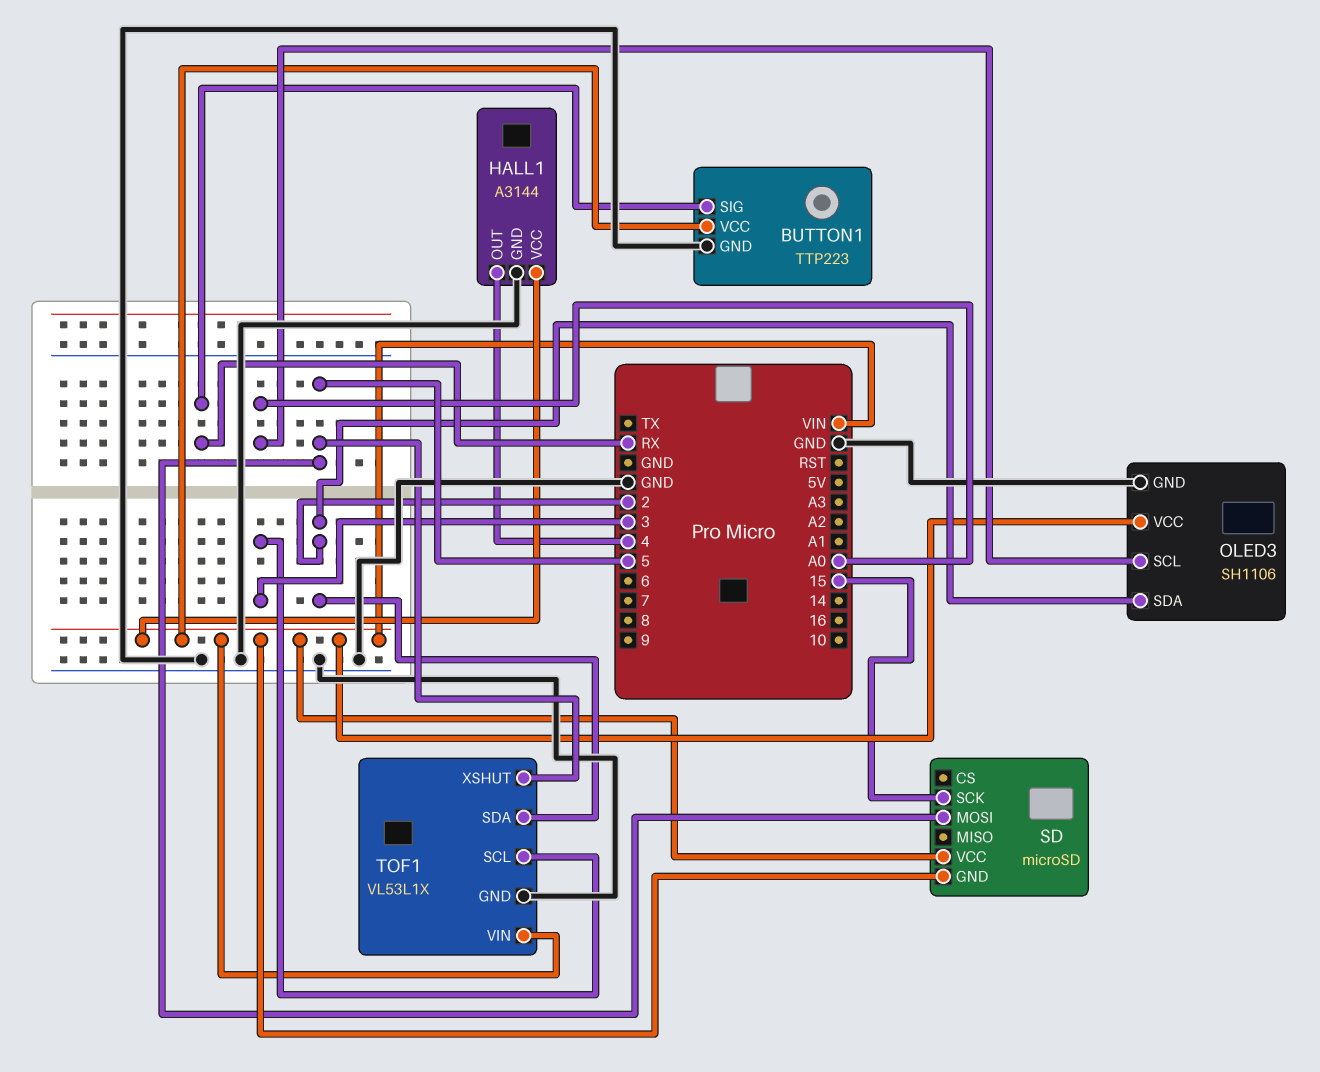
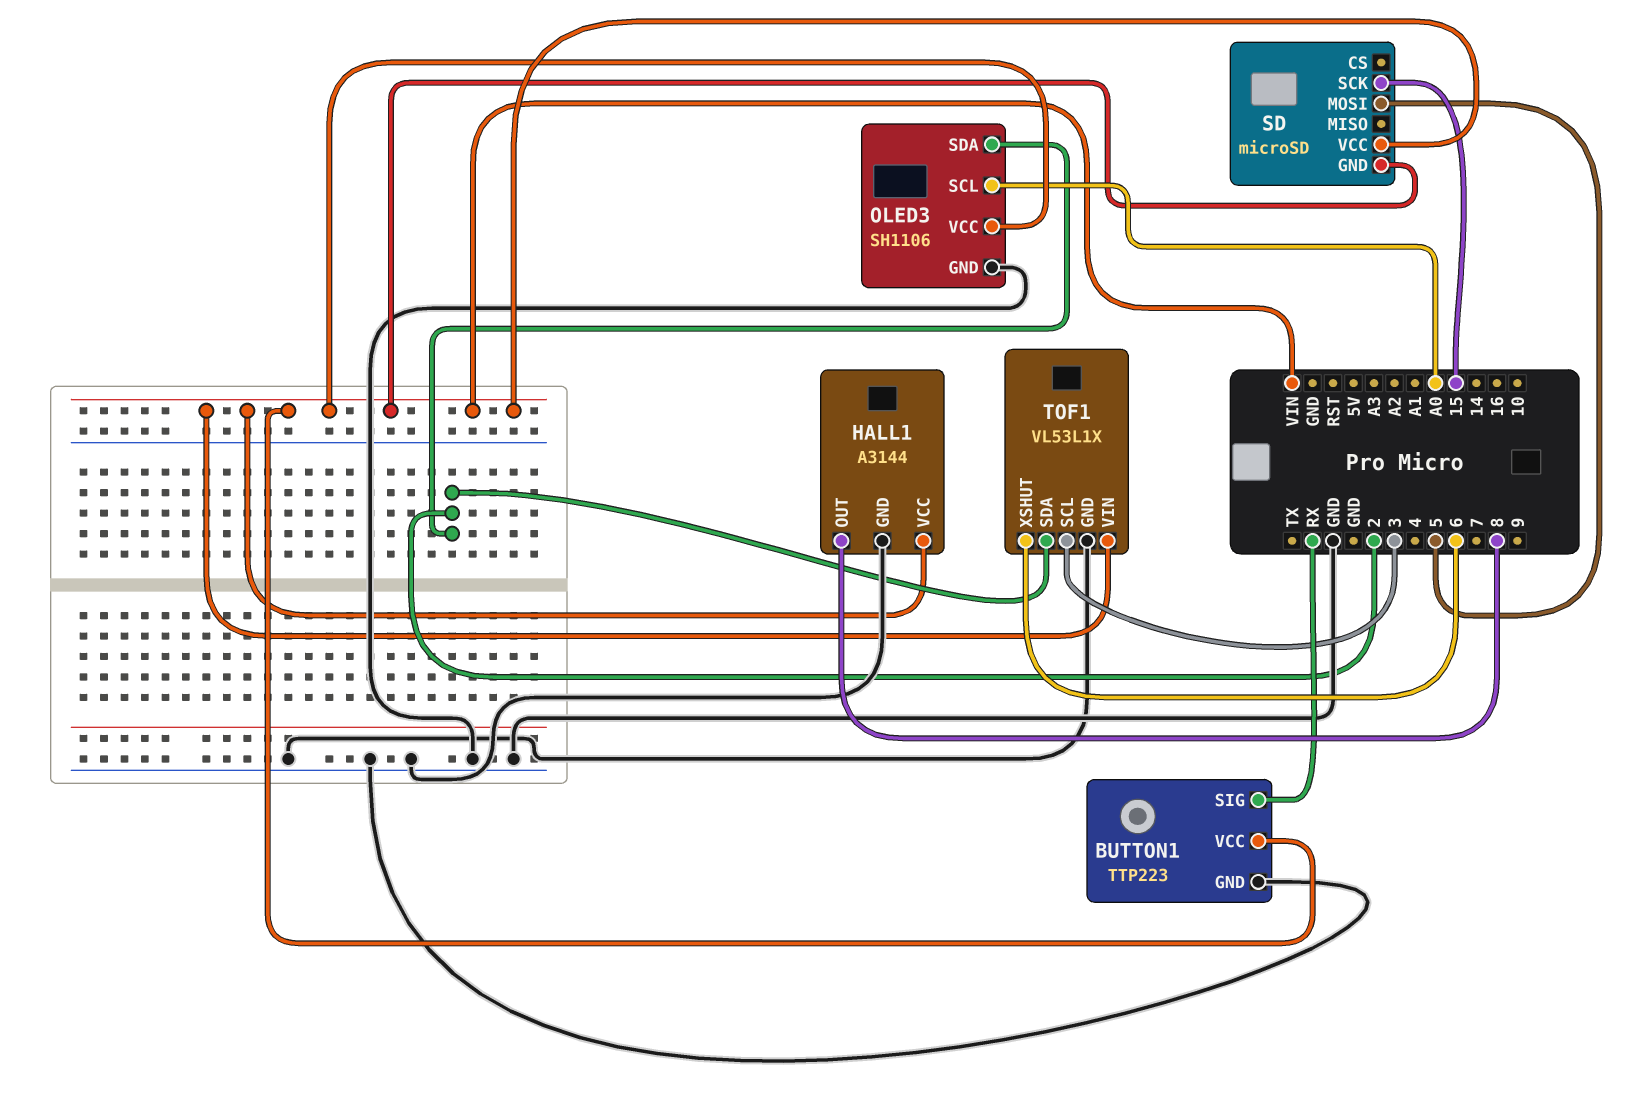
HALL1 pin OUT: 4 -> 8
TOF1 pin XSHUT: 5 -> 6

